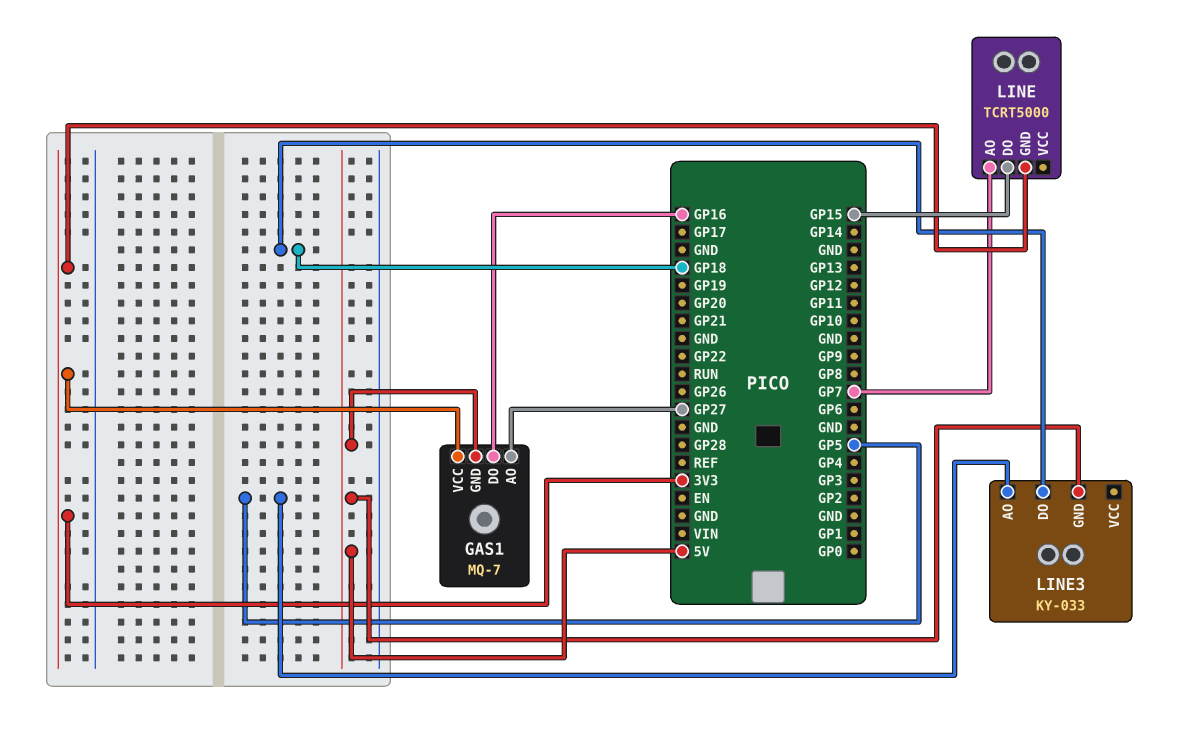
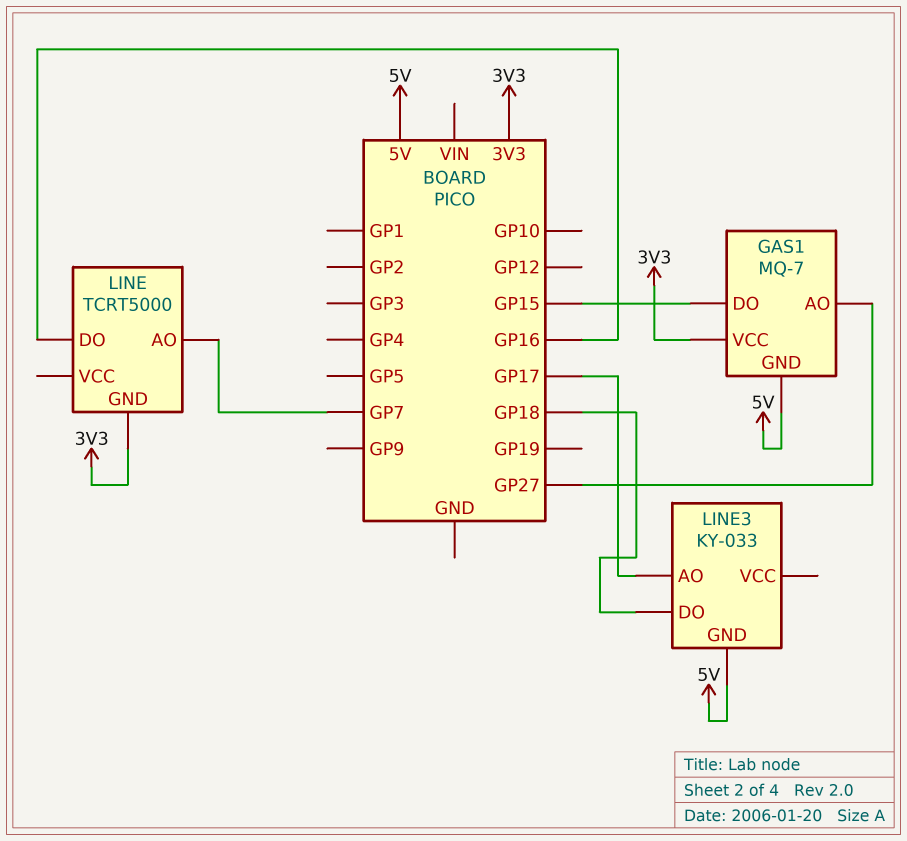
GAS1 pin DO: GP16 -> GP15
LINE pin DO: GP15 -> GP16
LINE3 pin AO: GP5 -> GP17

